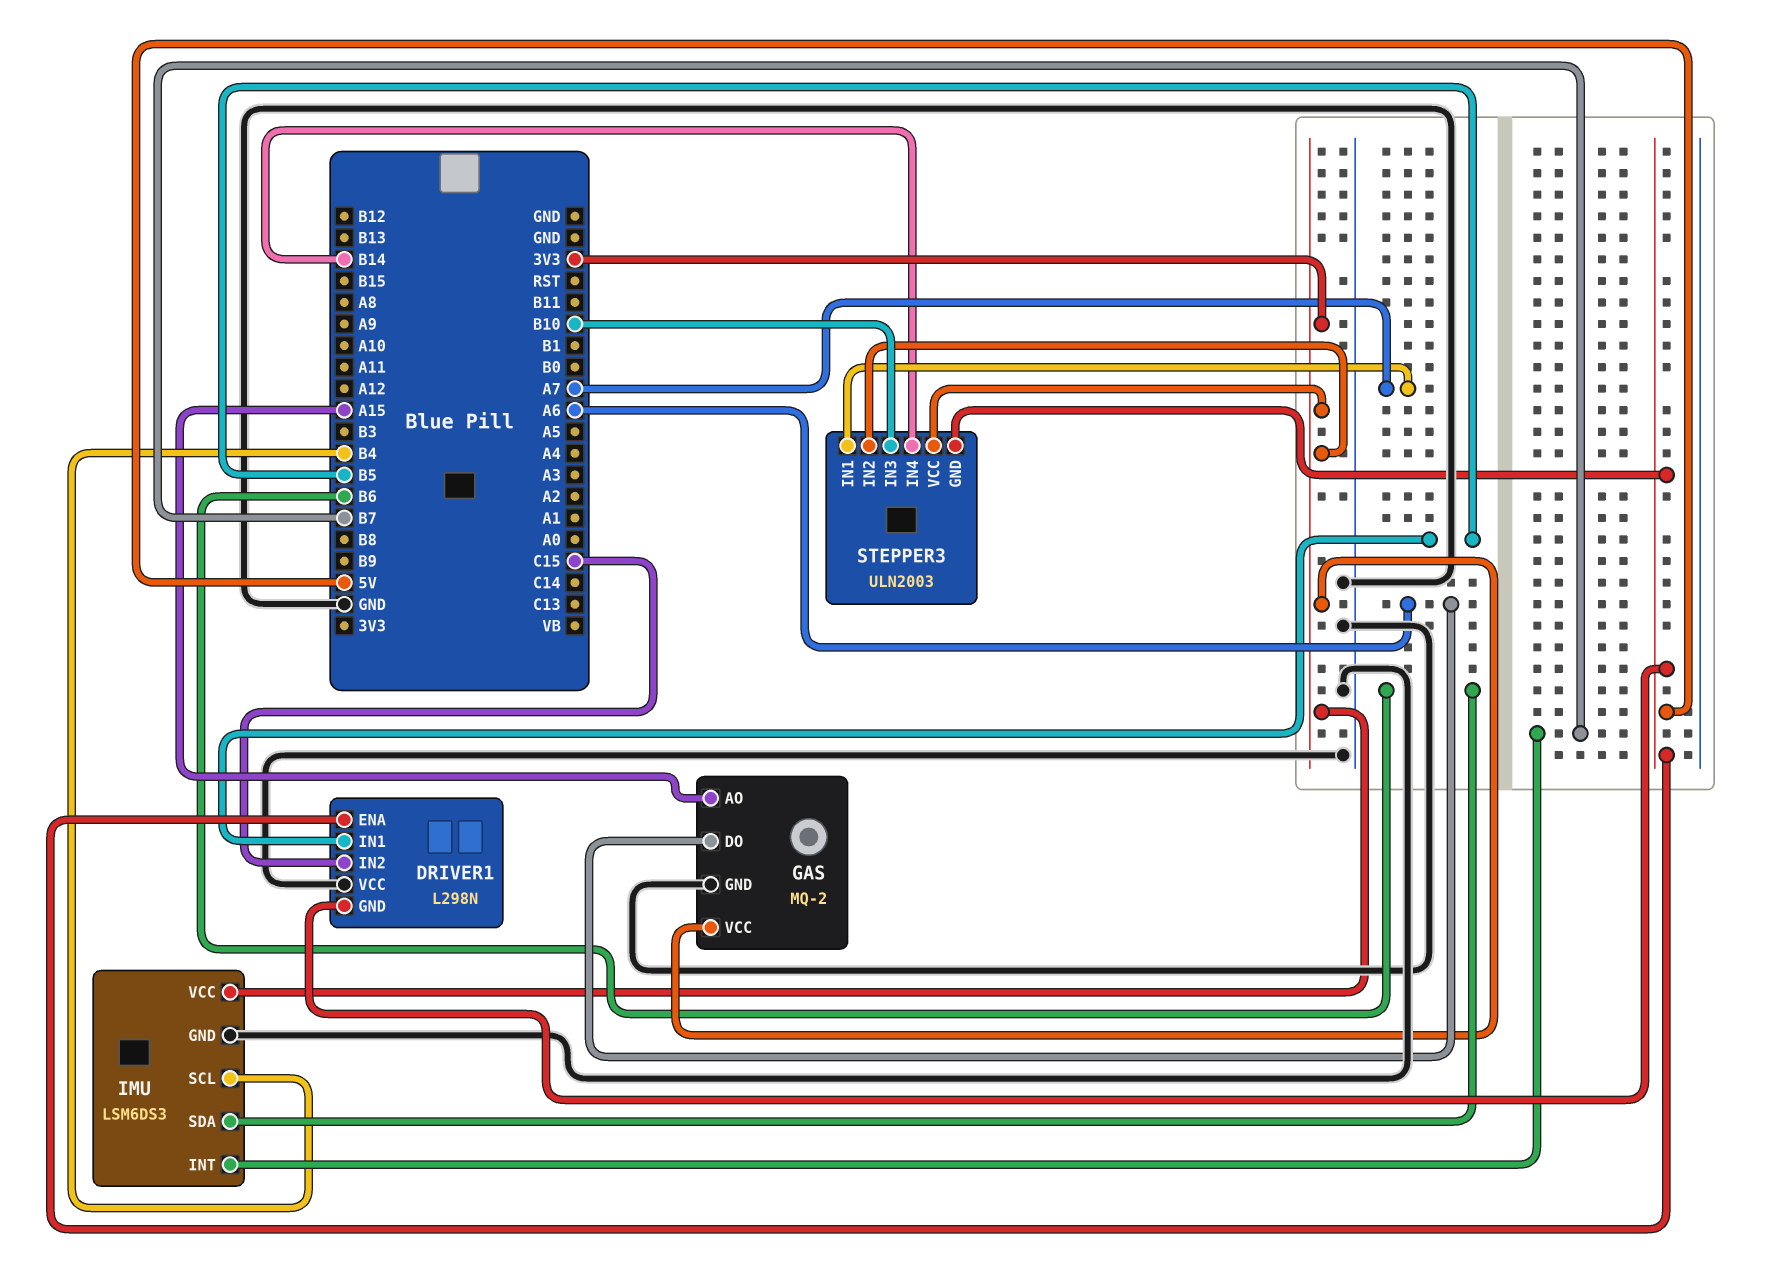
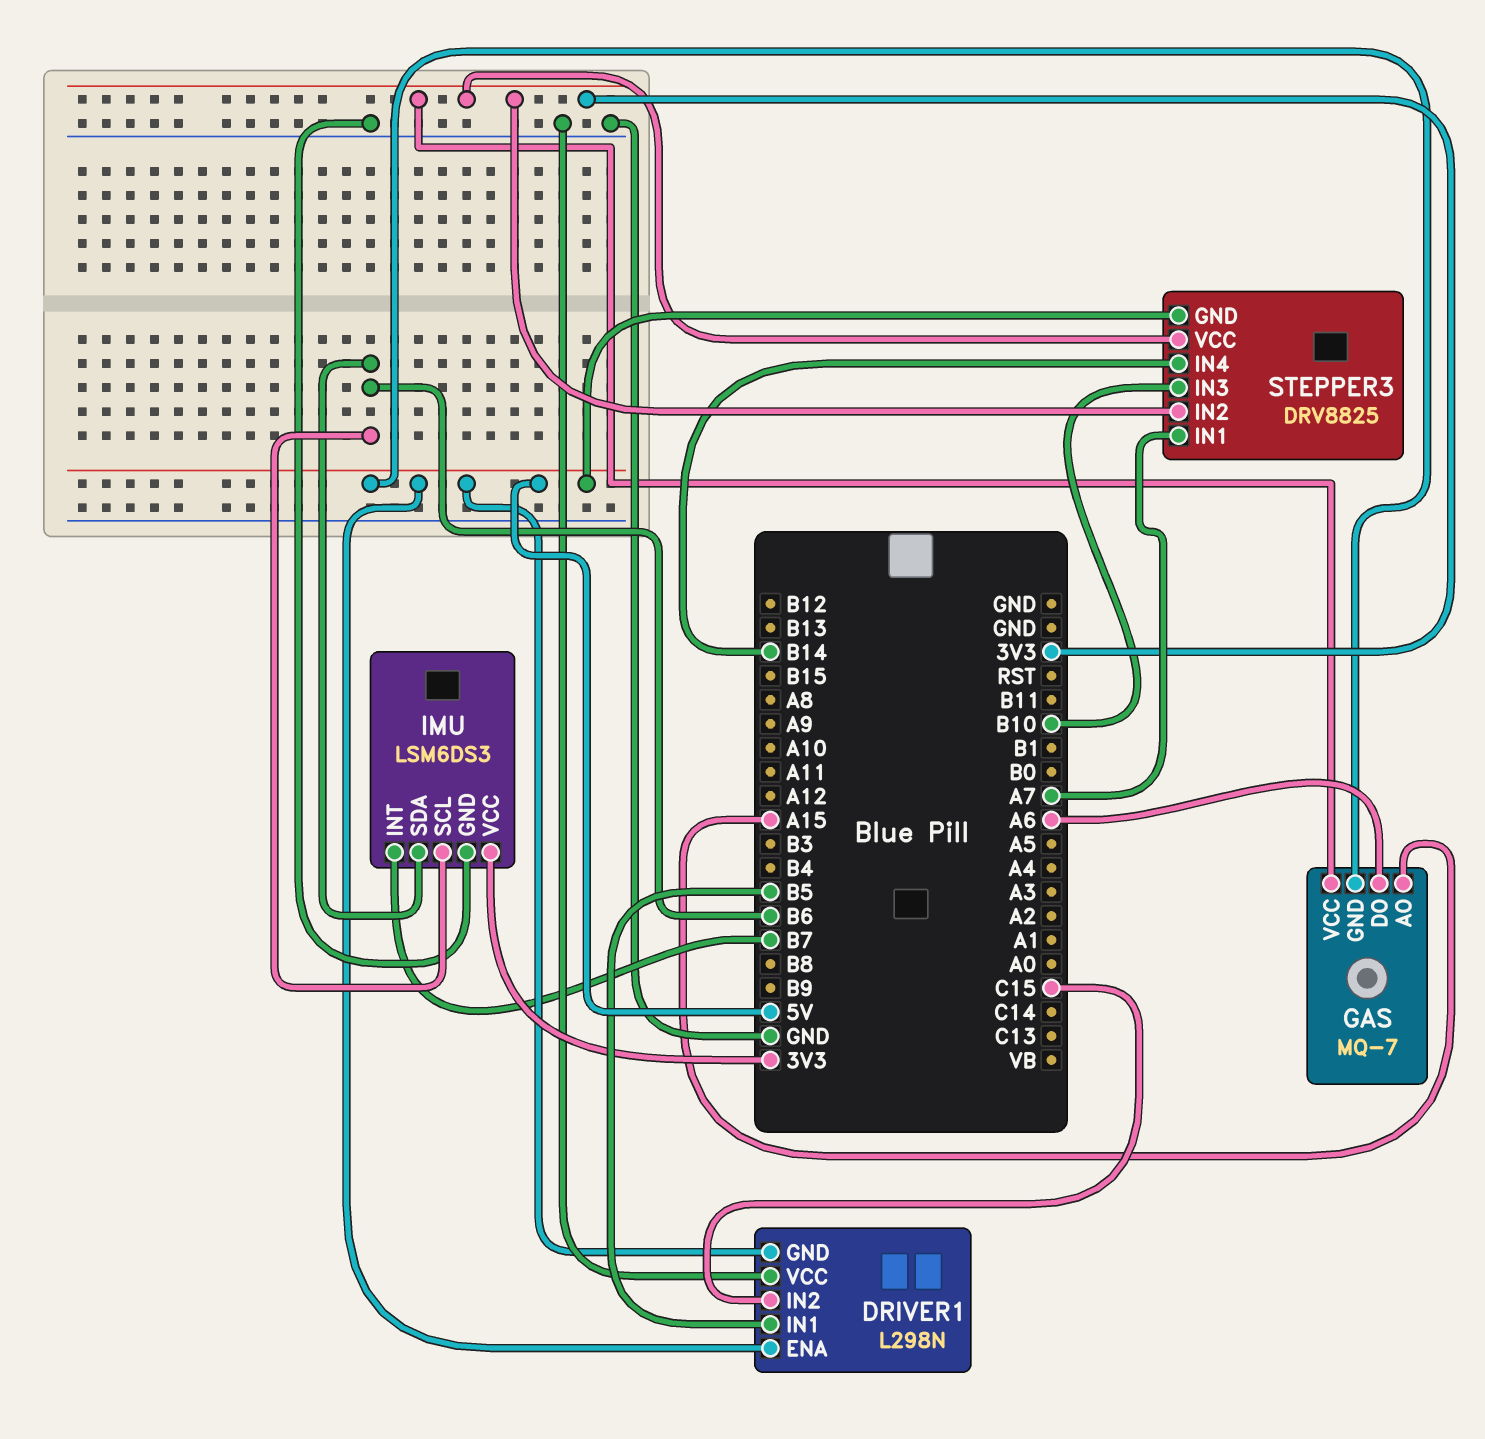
GAS: MQ-2 -> MQ-7
GAS pin GND: GND -> 5V
IMU pin SCL: B4 -> B6
STEPPER3: ULN2003 -> DRV8825

